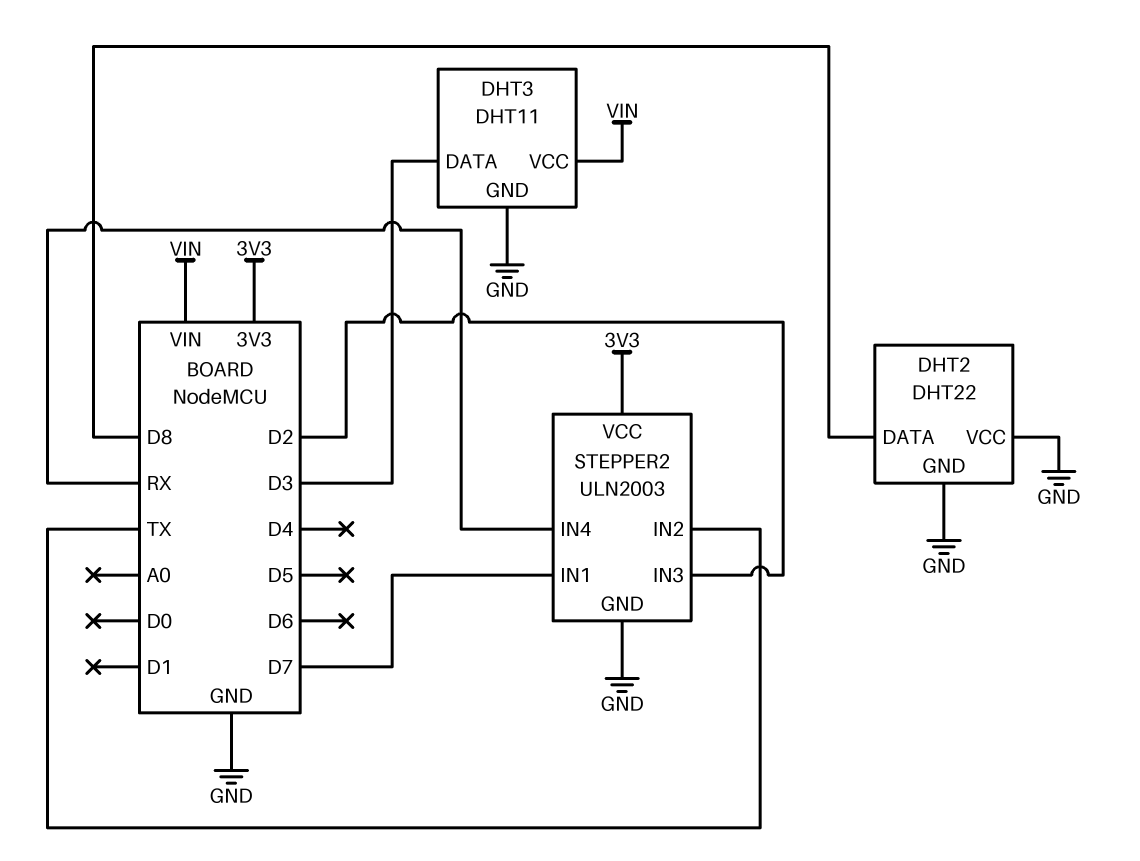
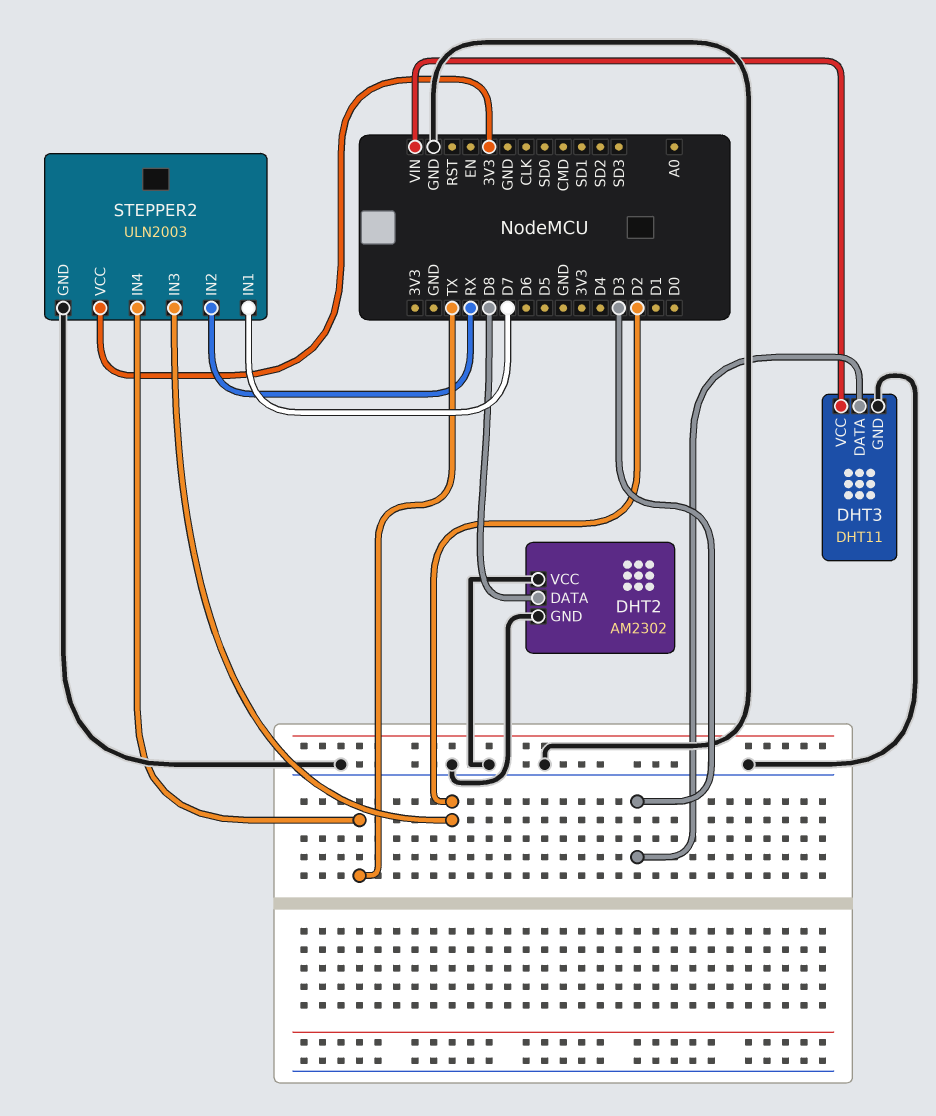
DHT2: DHT22 -> AM2302
STEPPER2 pin IN2: TX -> RX
STEPPER2 pin IN4: RX -> TX

